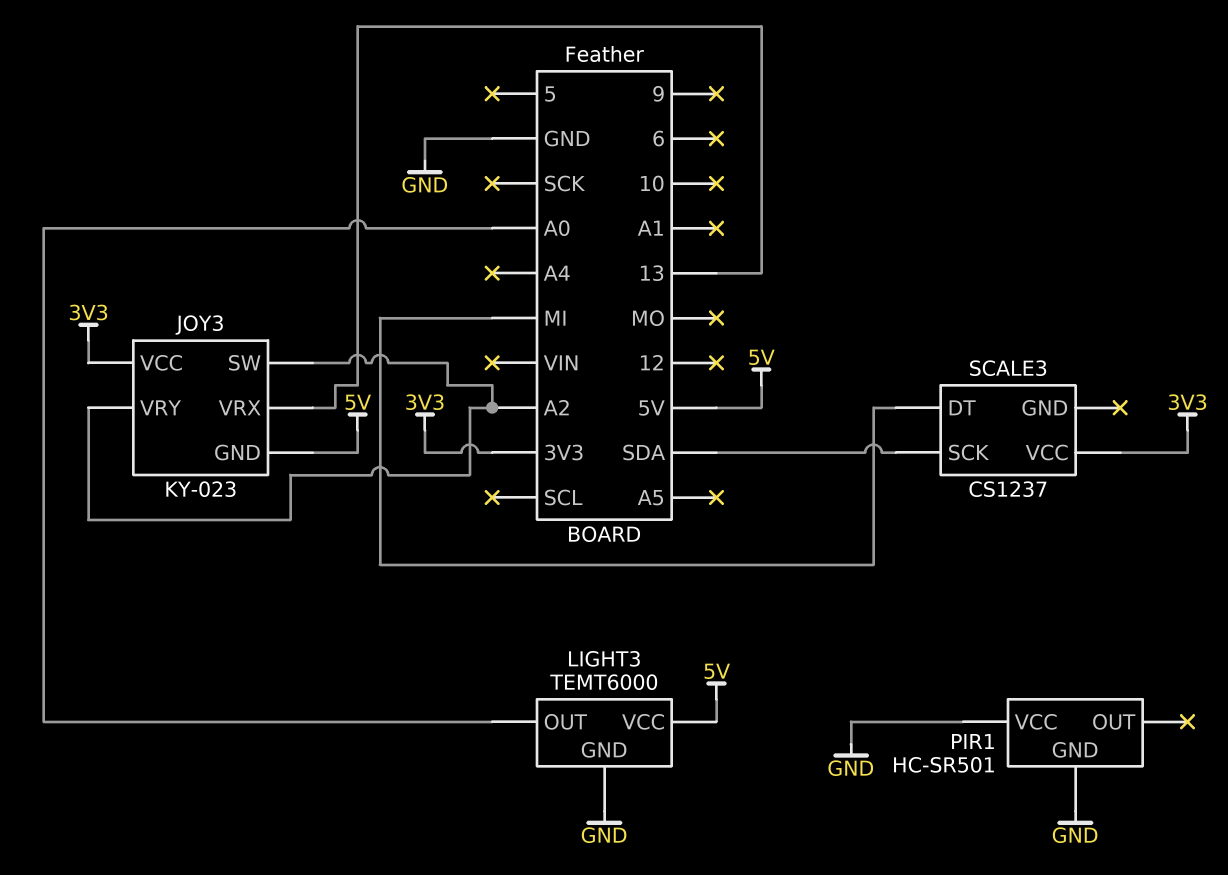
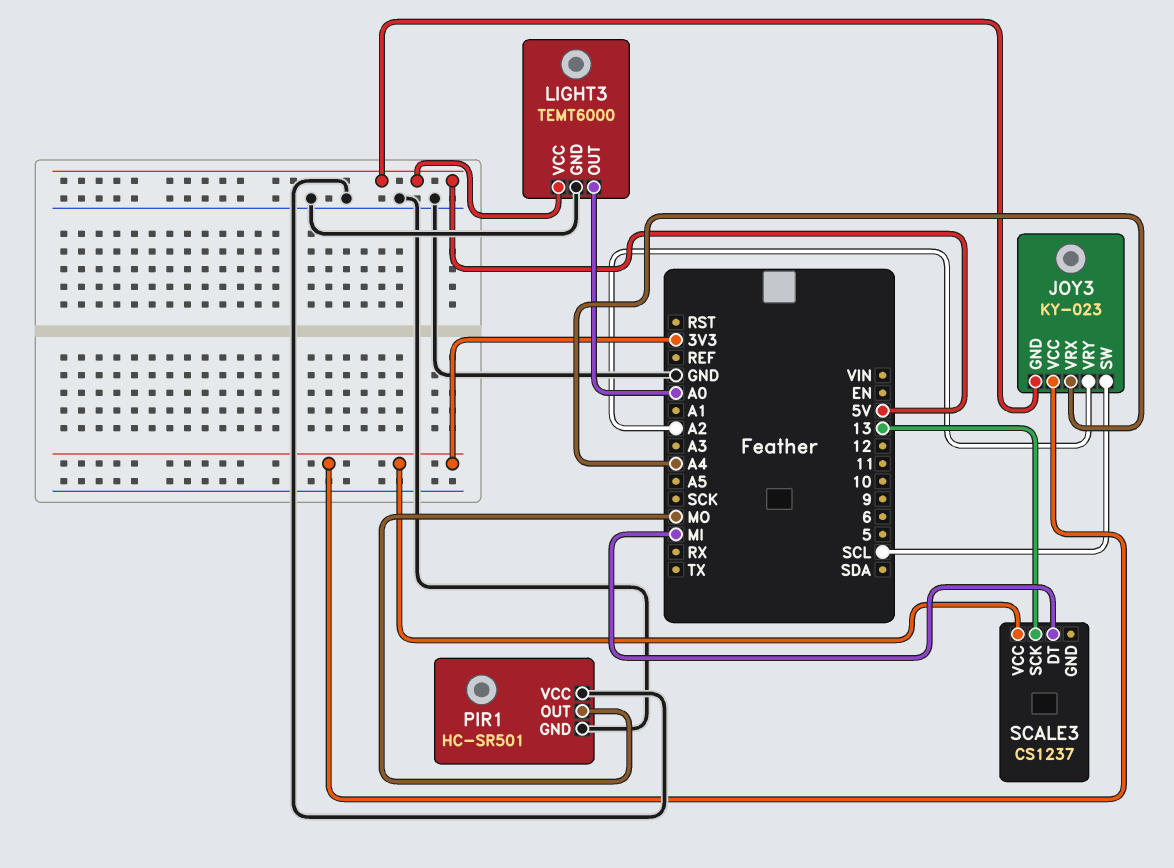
JOY3 pin SW: A2 -> SCL
JOY3 pin VRX: 13 -> A4
PIR1 pin OUT: none -> MO
SCALE3 pin SCK: SDA -> 13

